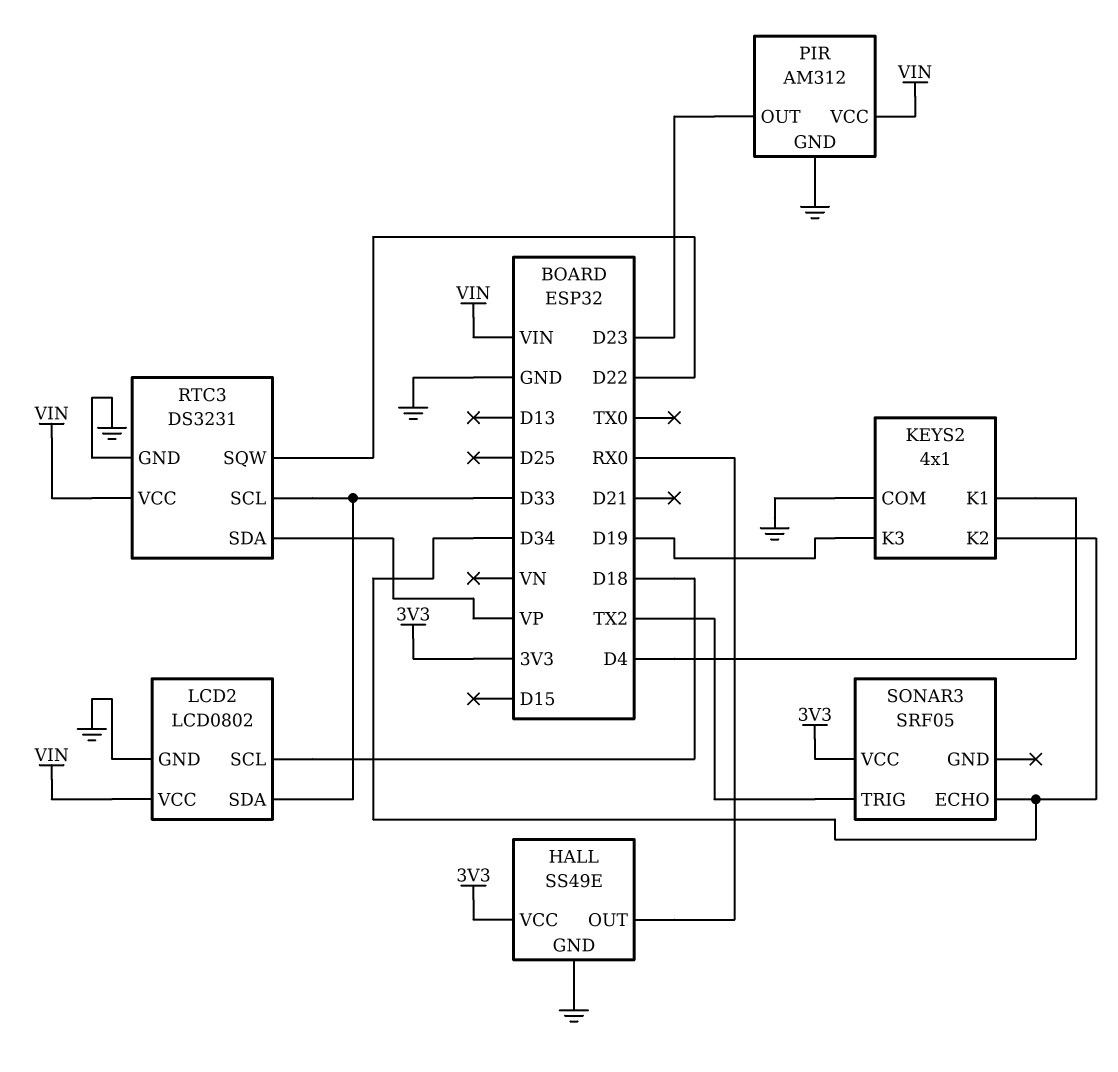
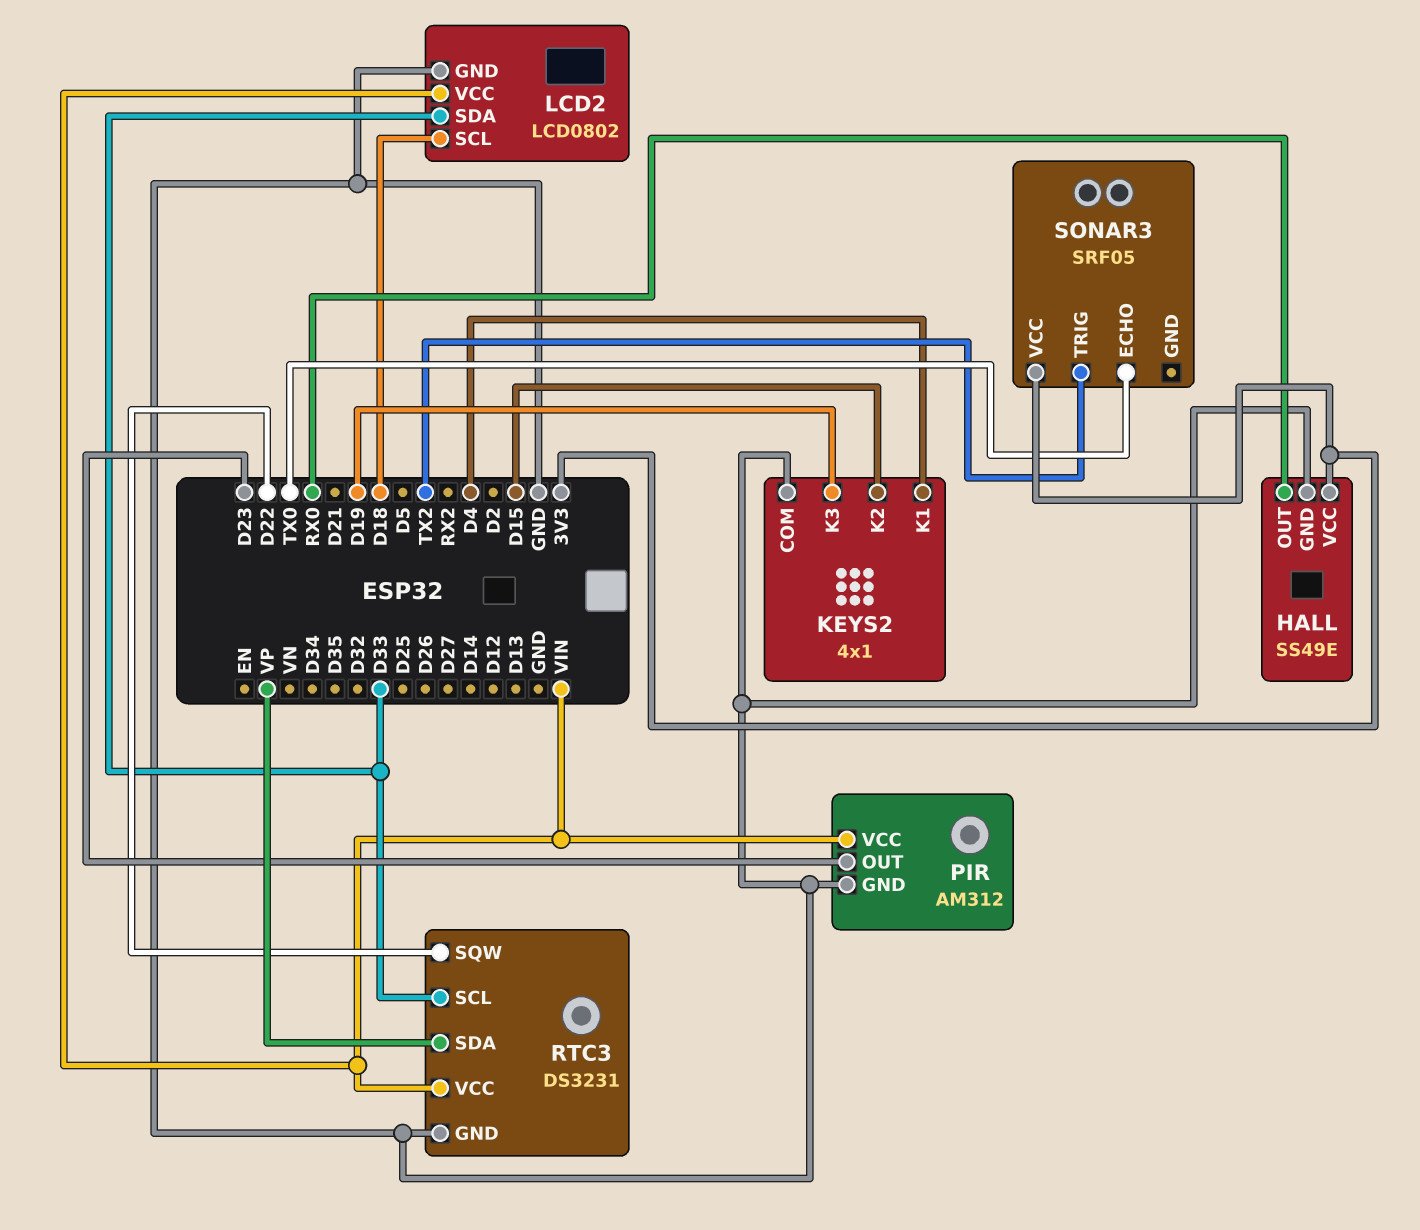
KEYS2 pin K2: D34 -> D15
SONAR3 pin ECHO: D34 -> TX0

